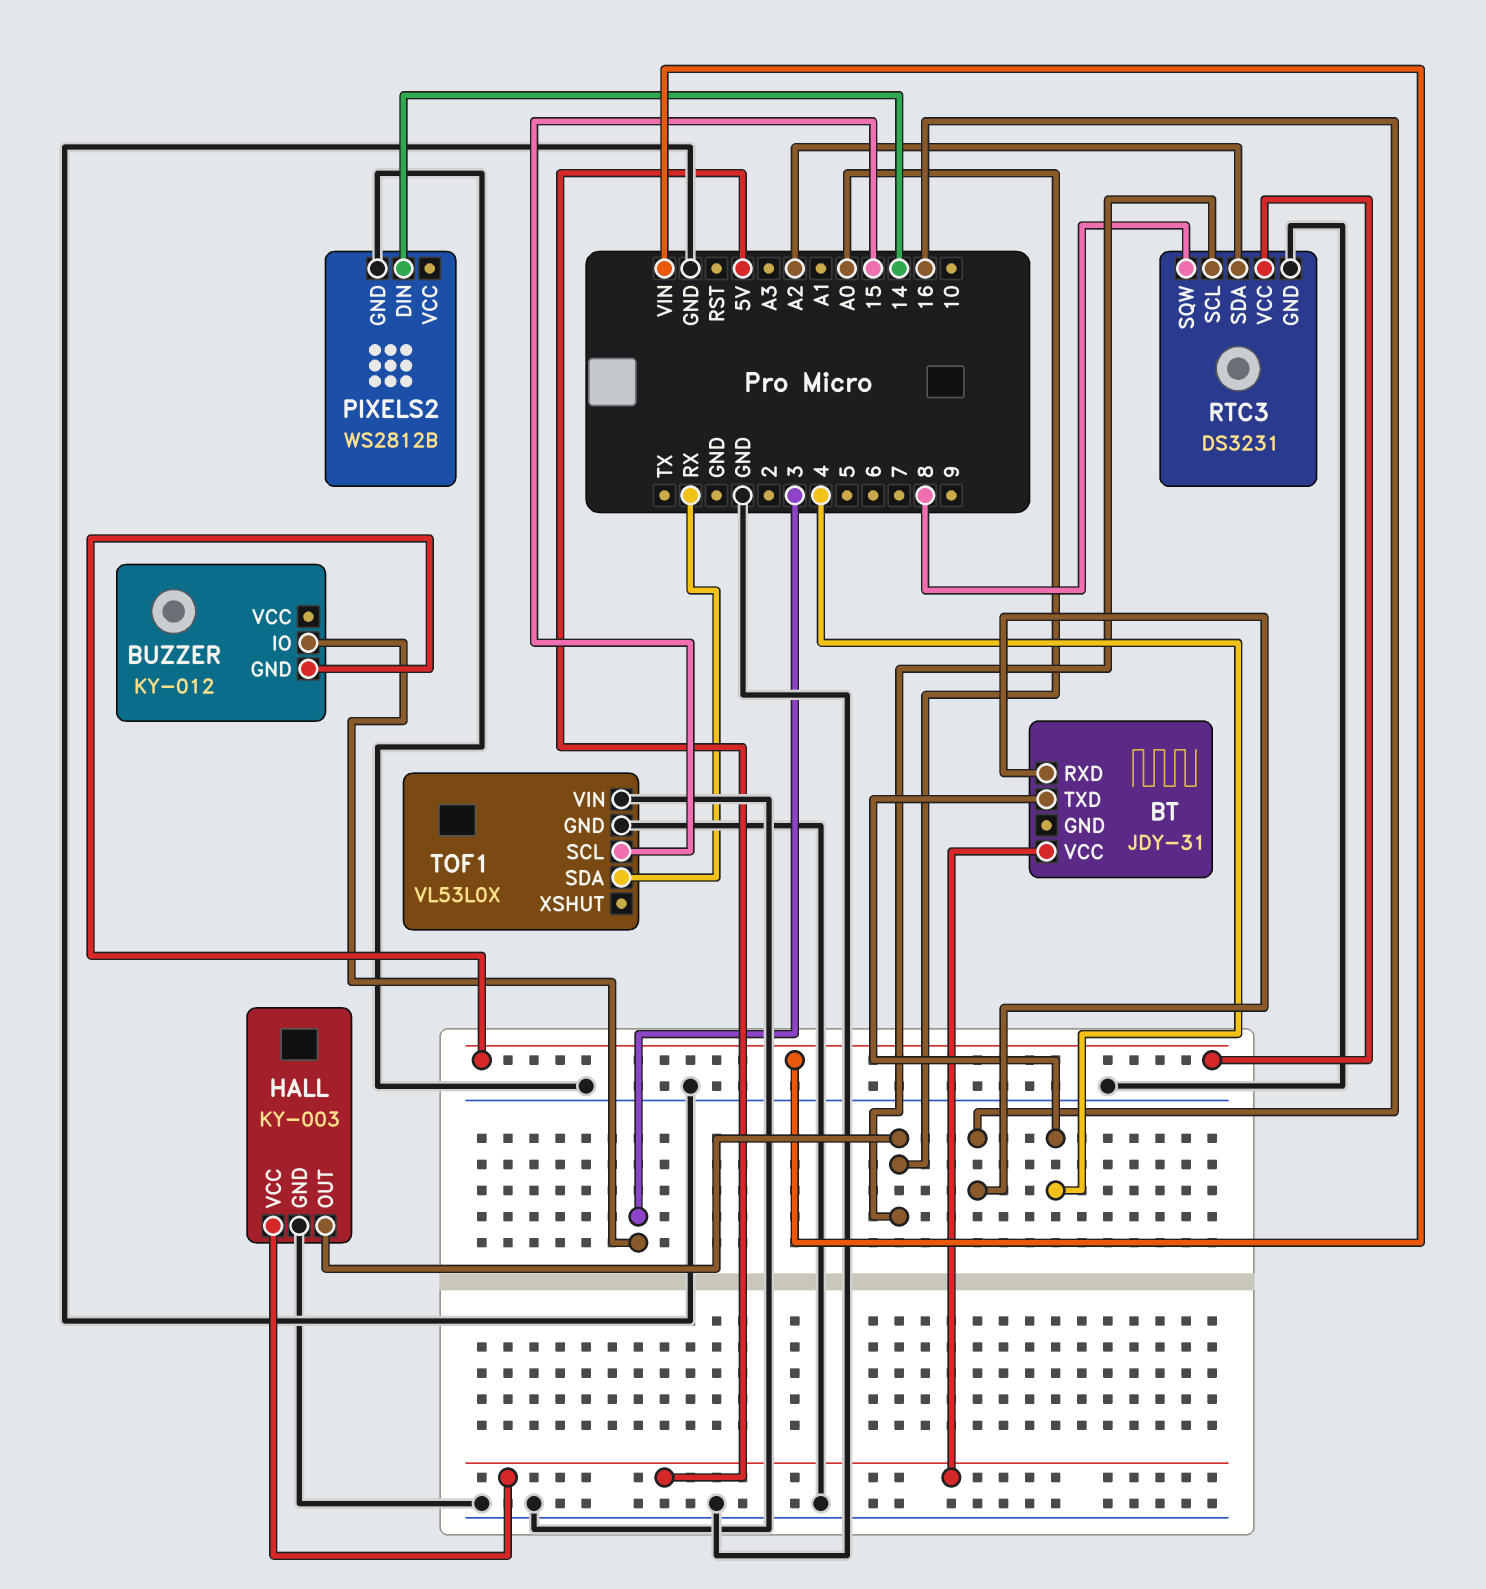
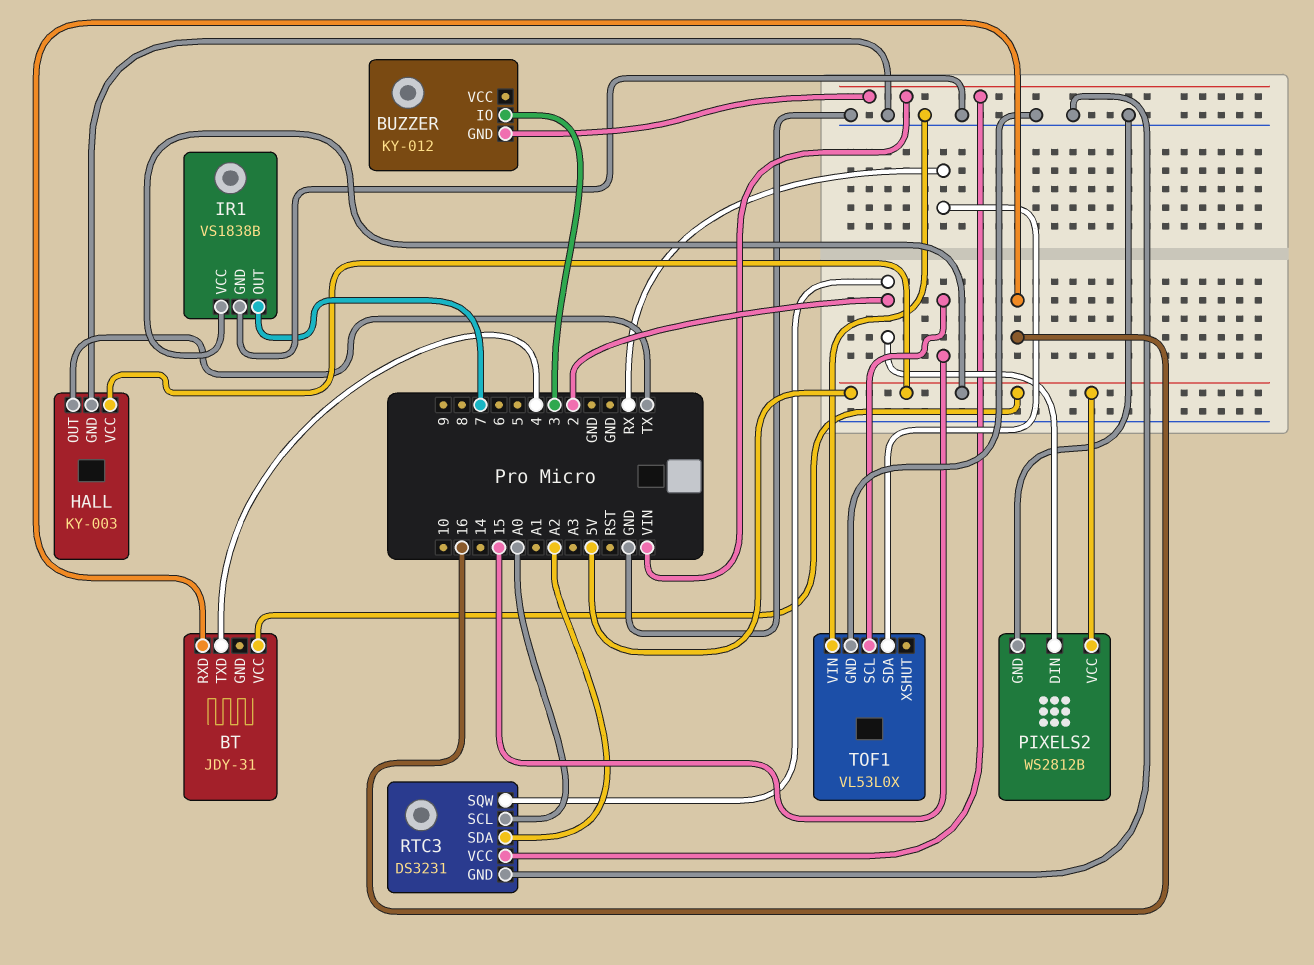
HALL pin OUT: A0 -> TX
IR1: none -> VS1838B
IR1 pin GND: none -> GND
IR1 pin OUT: none -> 7
IR1 pin VCC: none -> 5V
PIXELS2 pin DIN: 14 -> 2
PIXELS2 pin VCC: none -> 5V
RTC3 pin SQW: 8 -> 2

